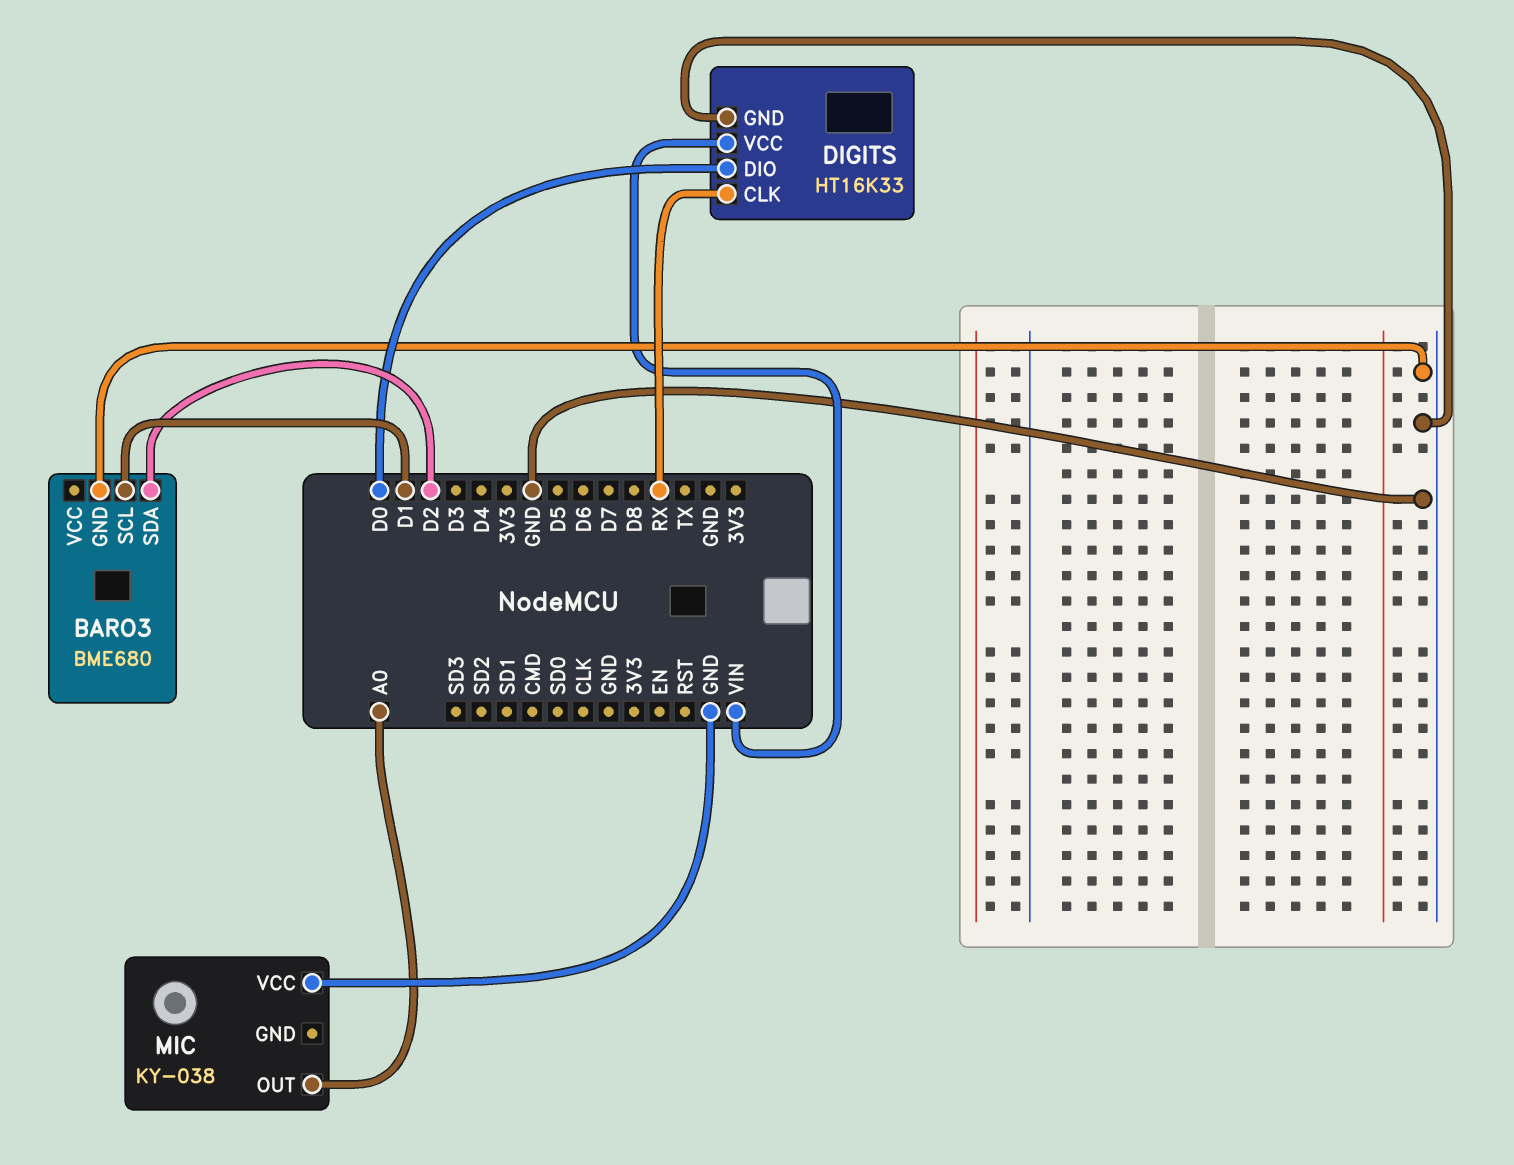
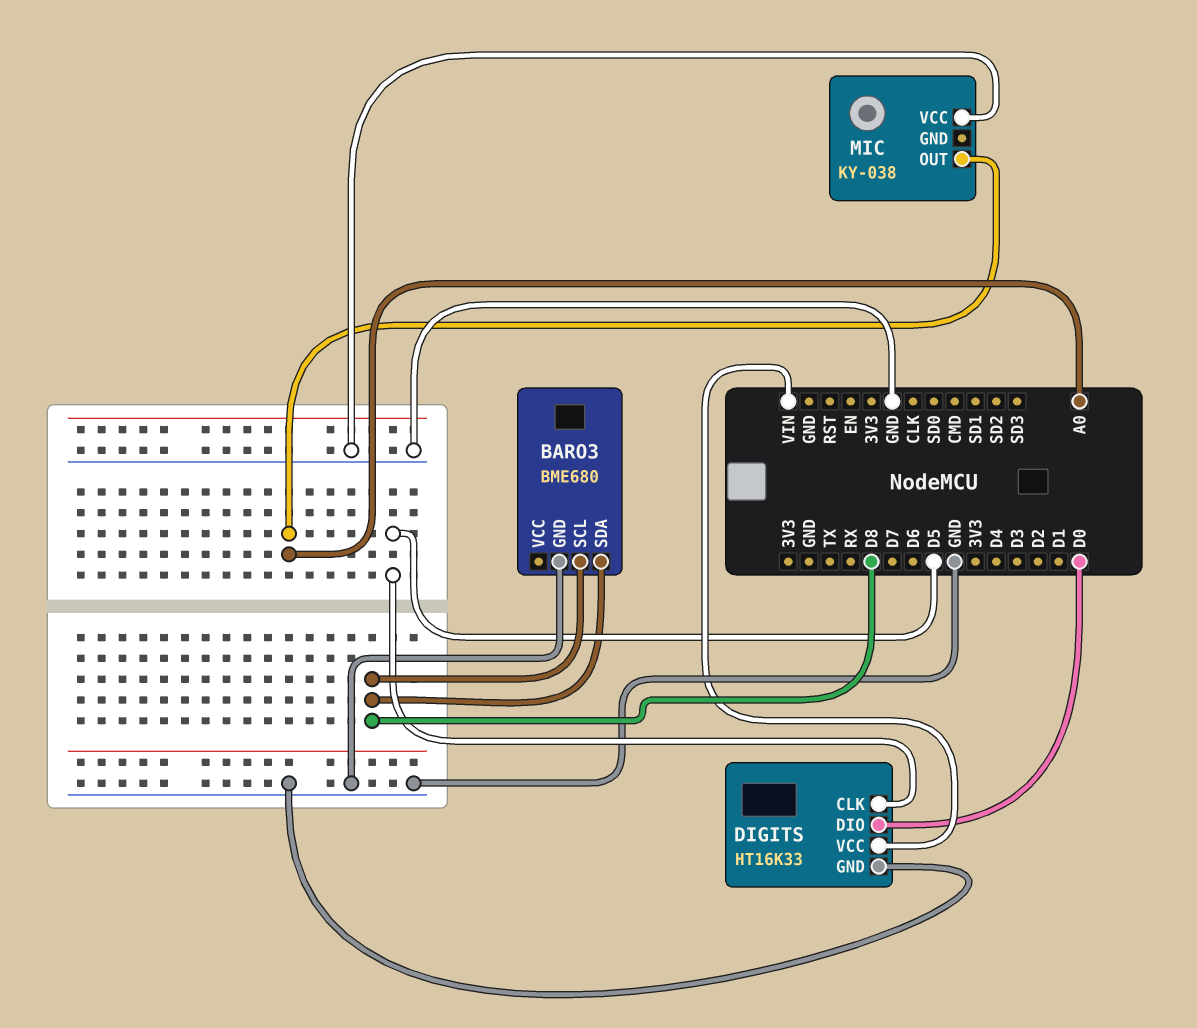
BARO3 pin SCL: D1 -> D8
BARO3 pin SDA: D2 -> D8
DIGITS pin CLK: RX -> D5

